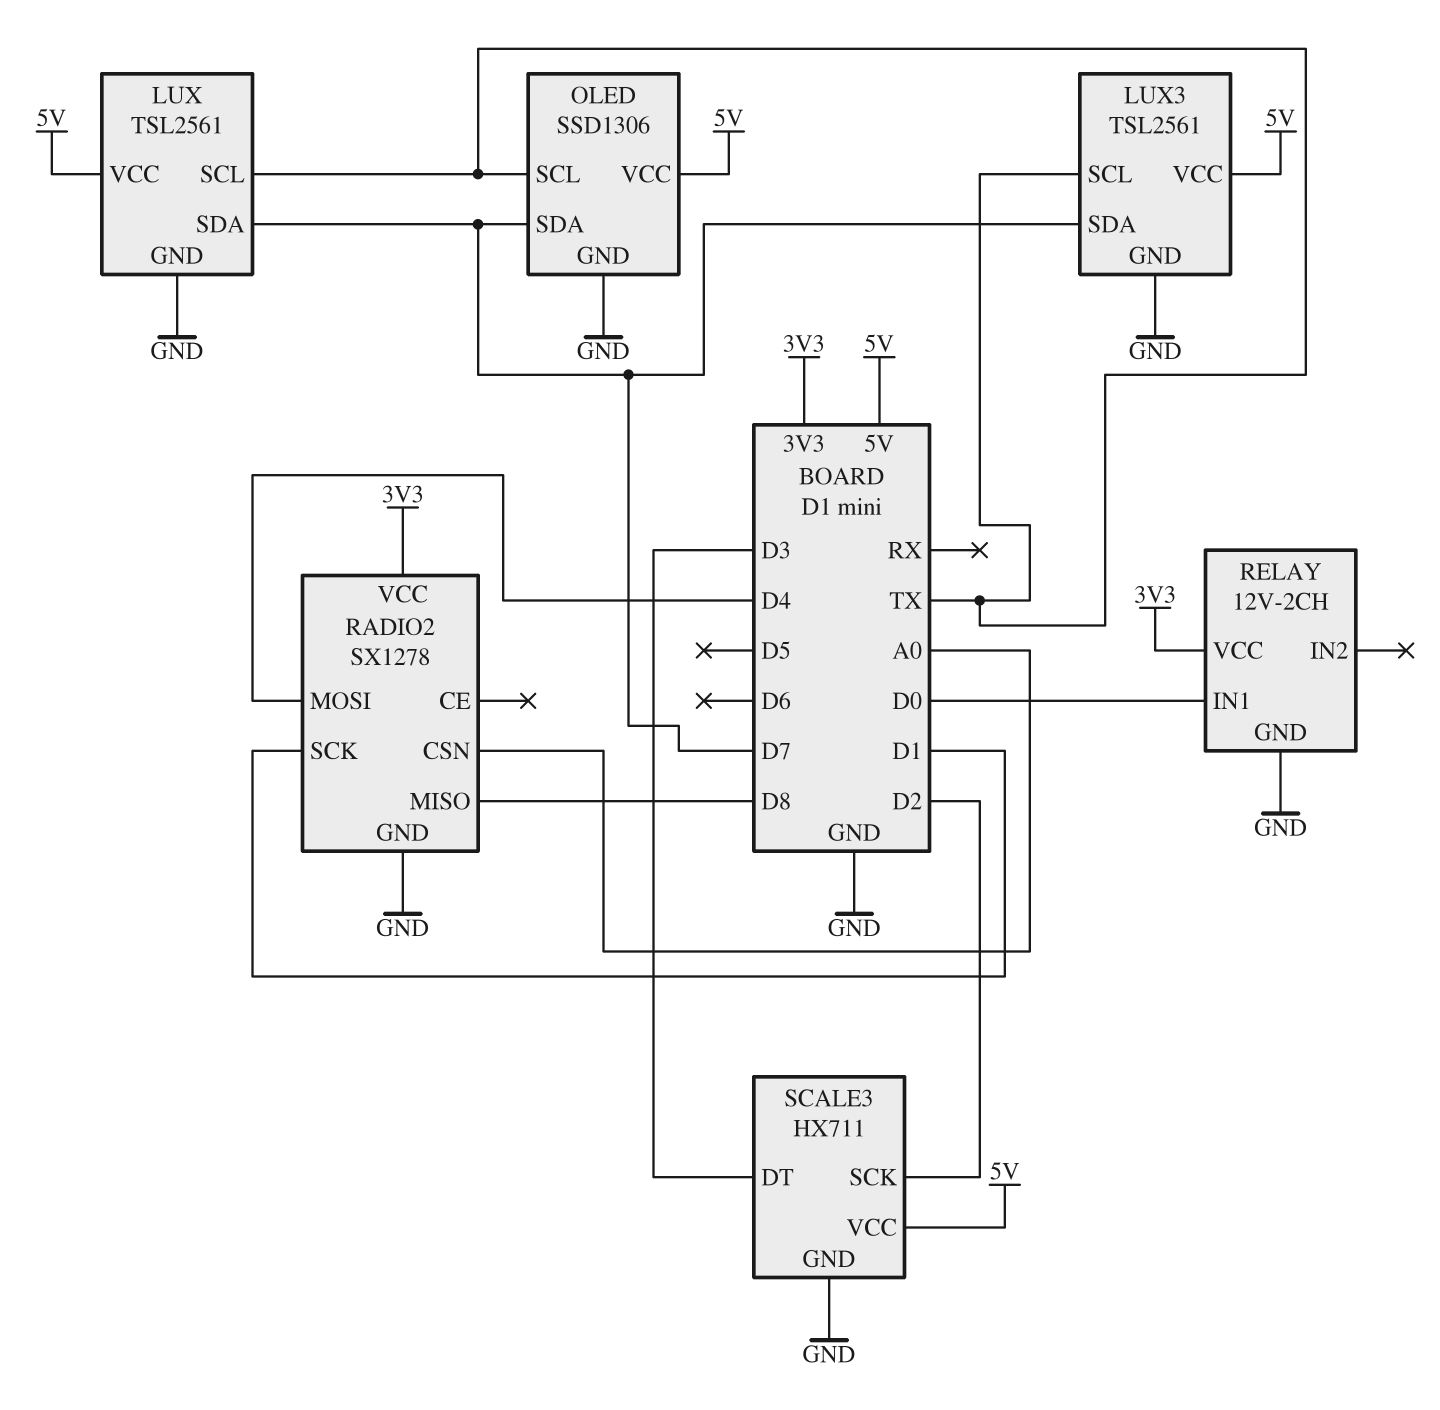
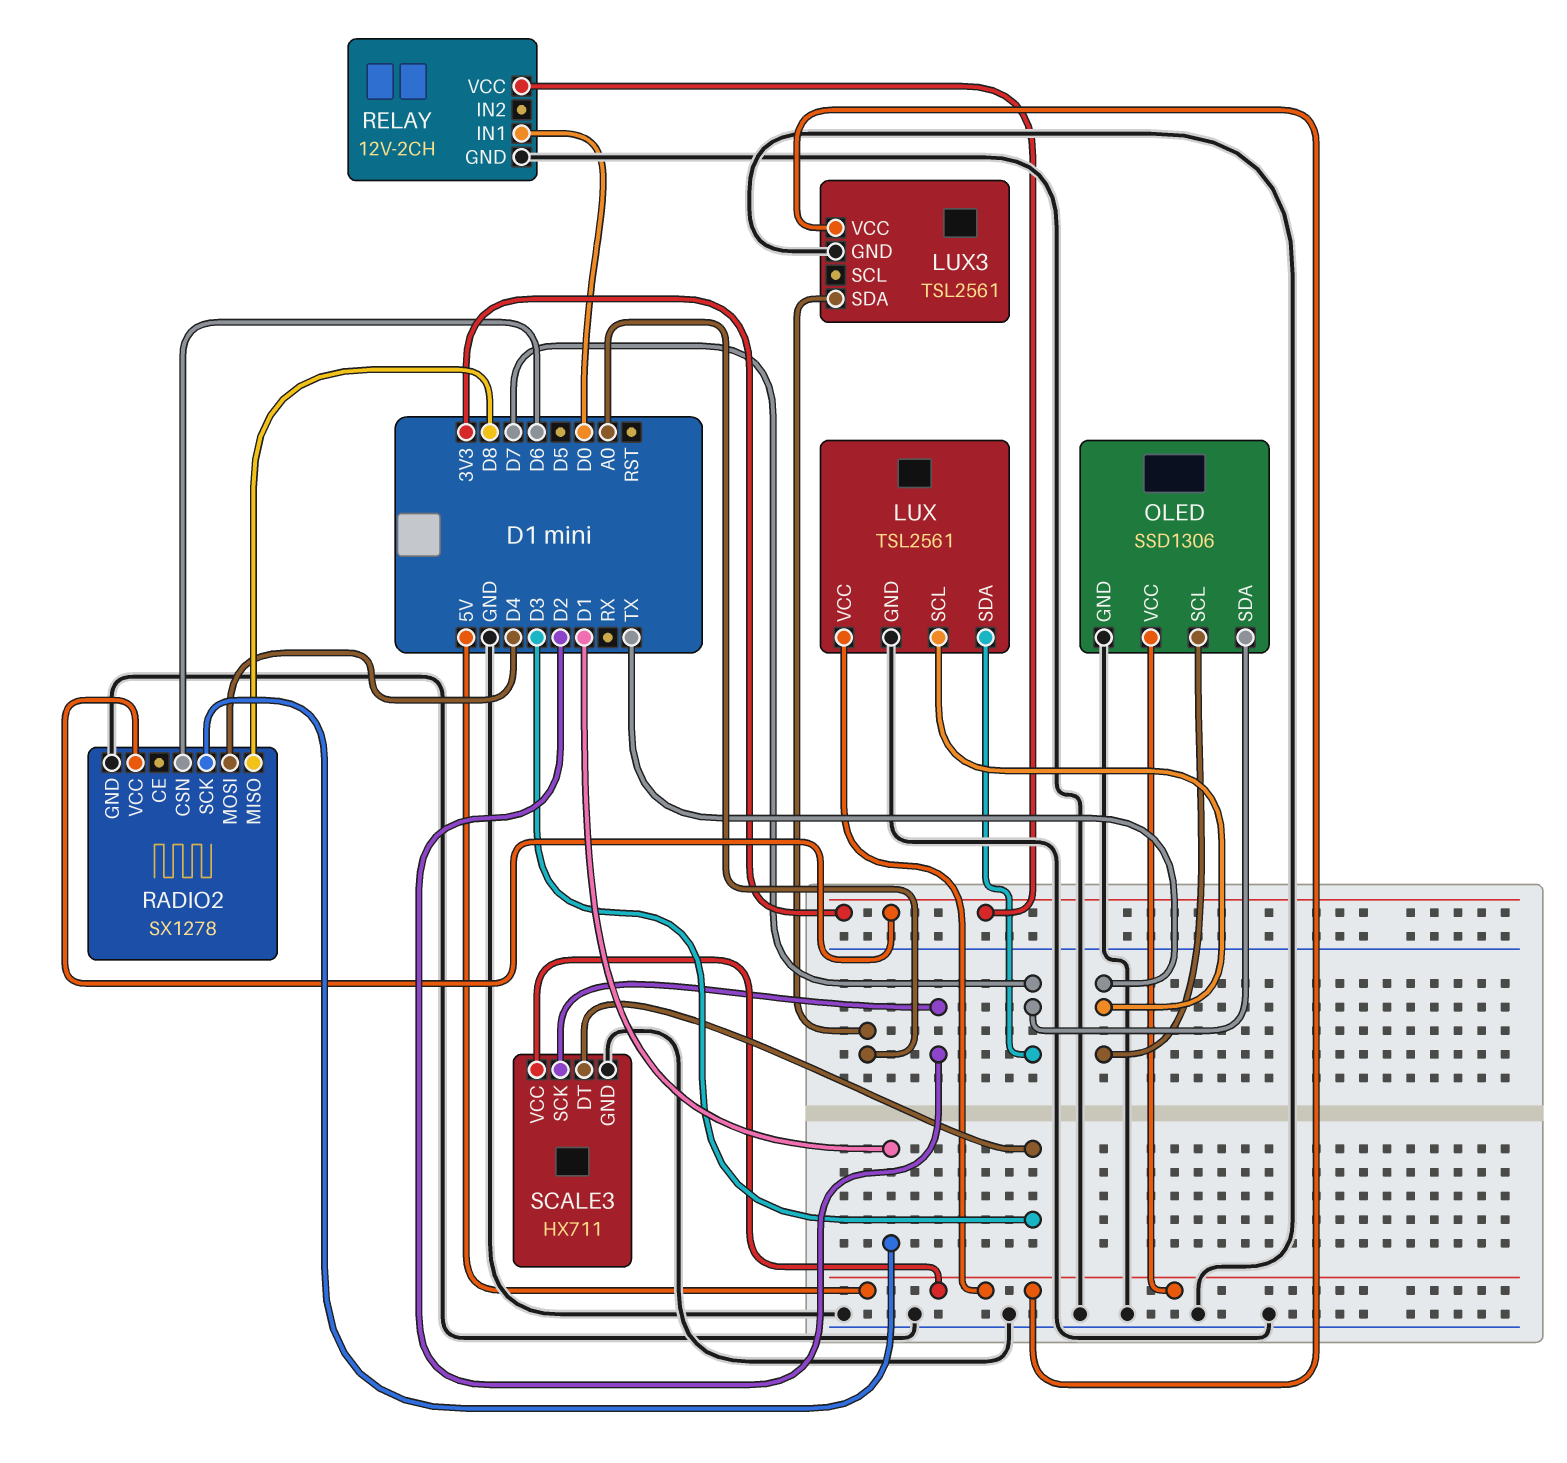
LUX3 pin SCL: TX -> none
LUX3 pin SDA: D7 -> A0
RADIO2 pin CSN: A0 -> D6

